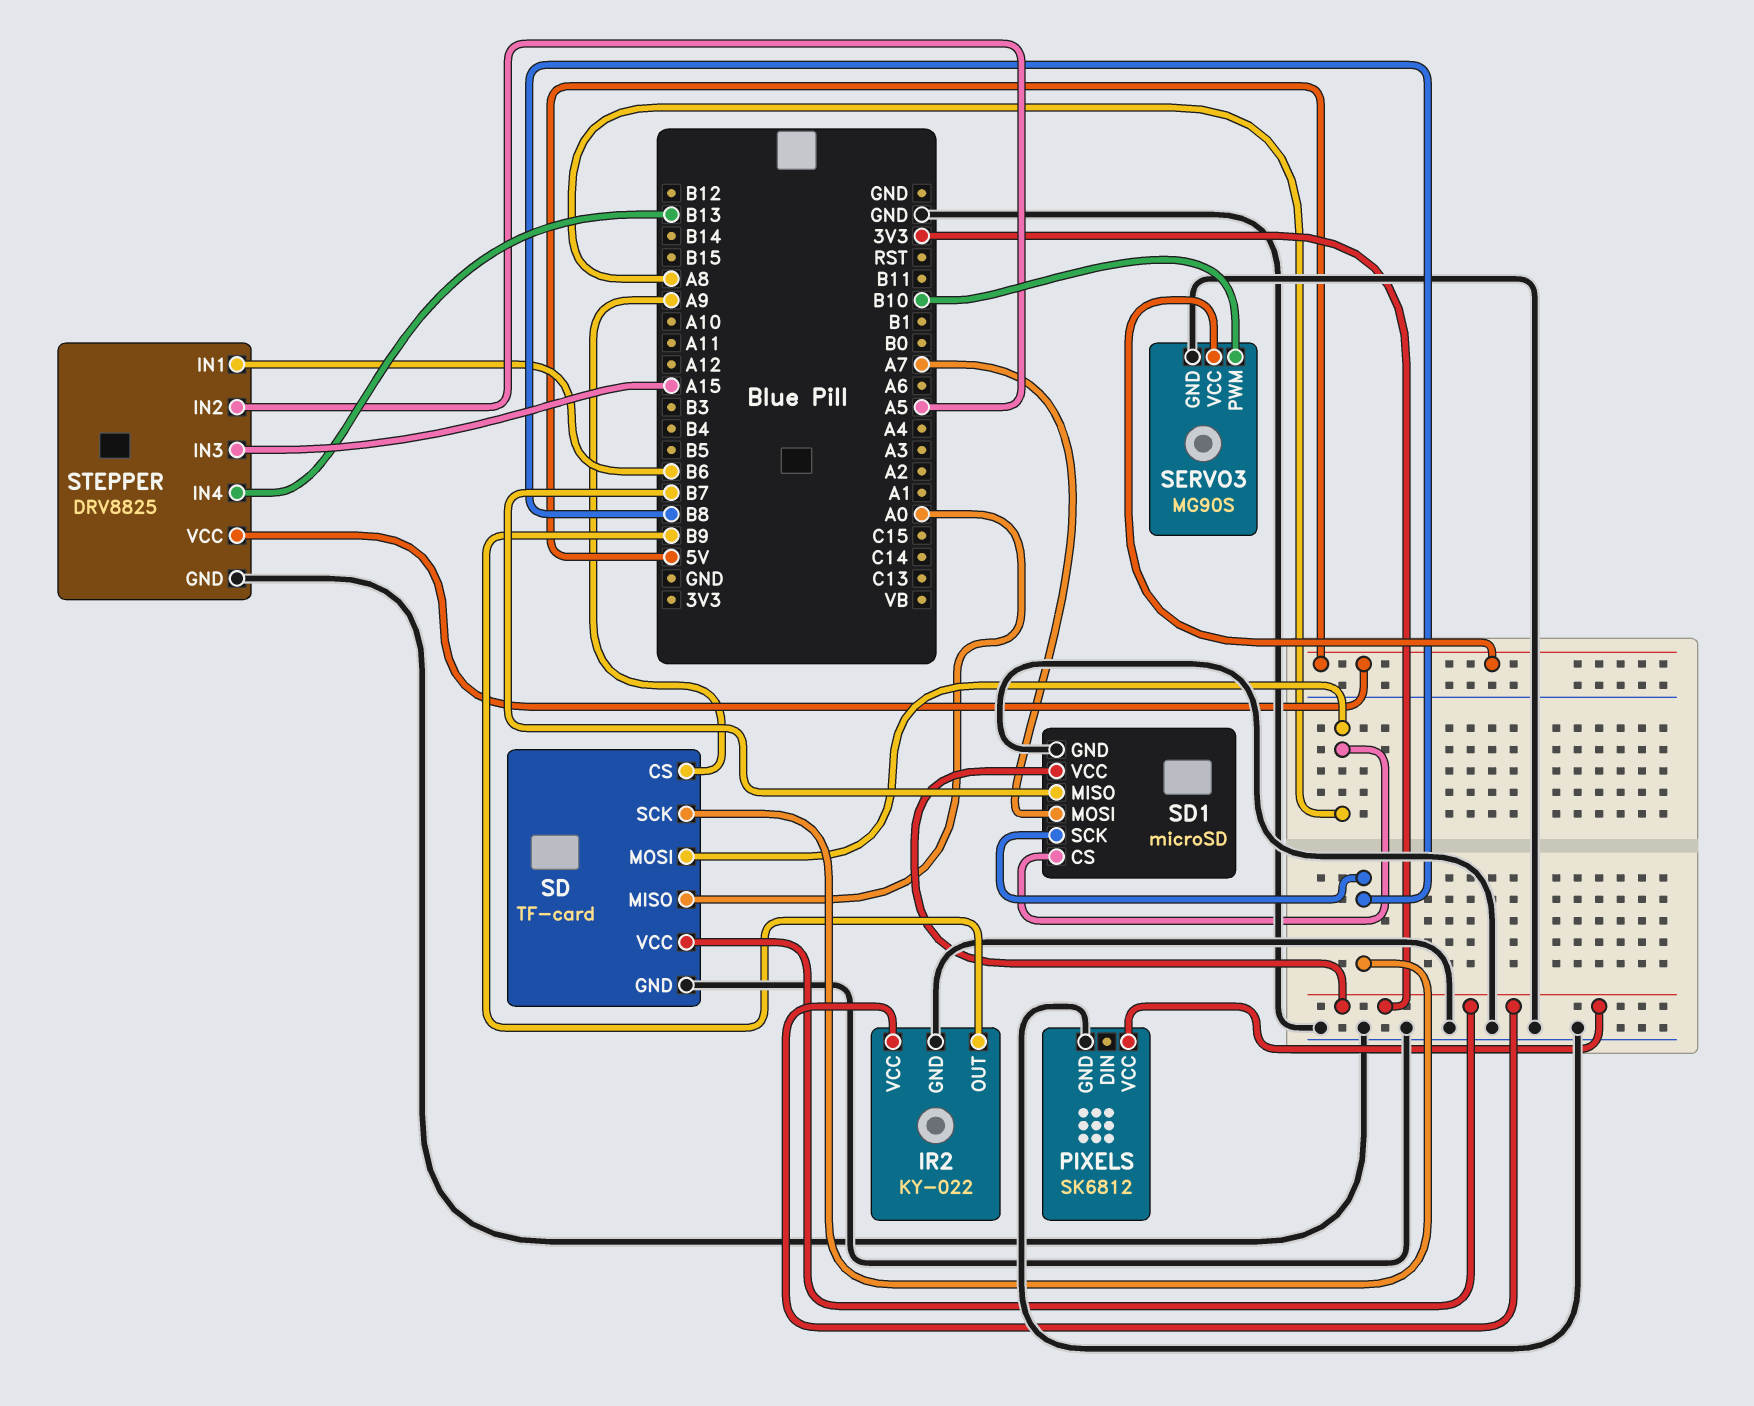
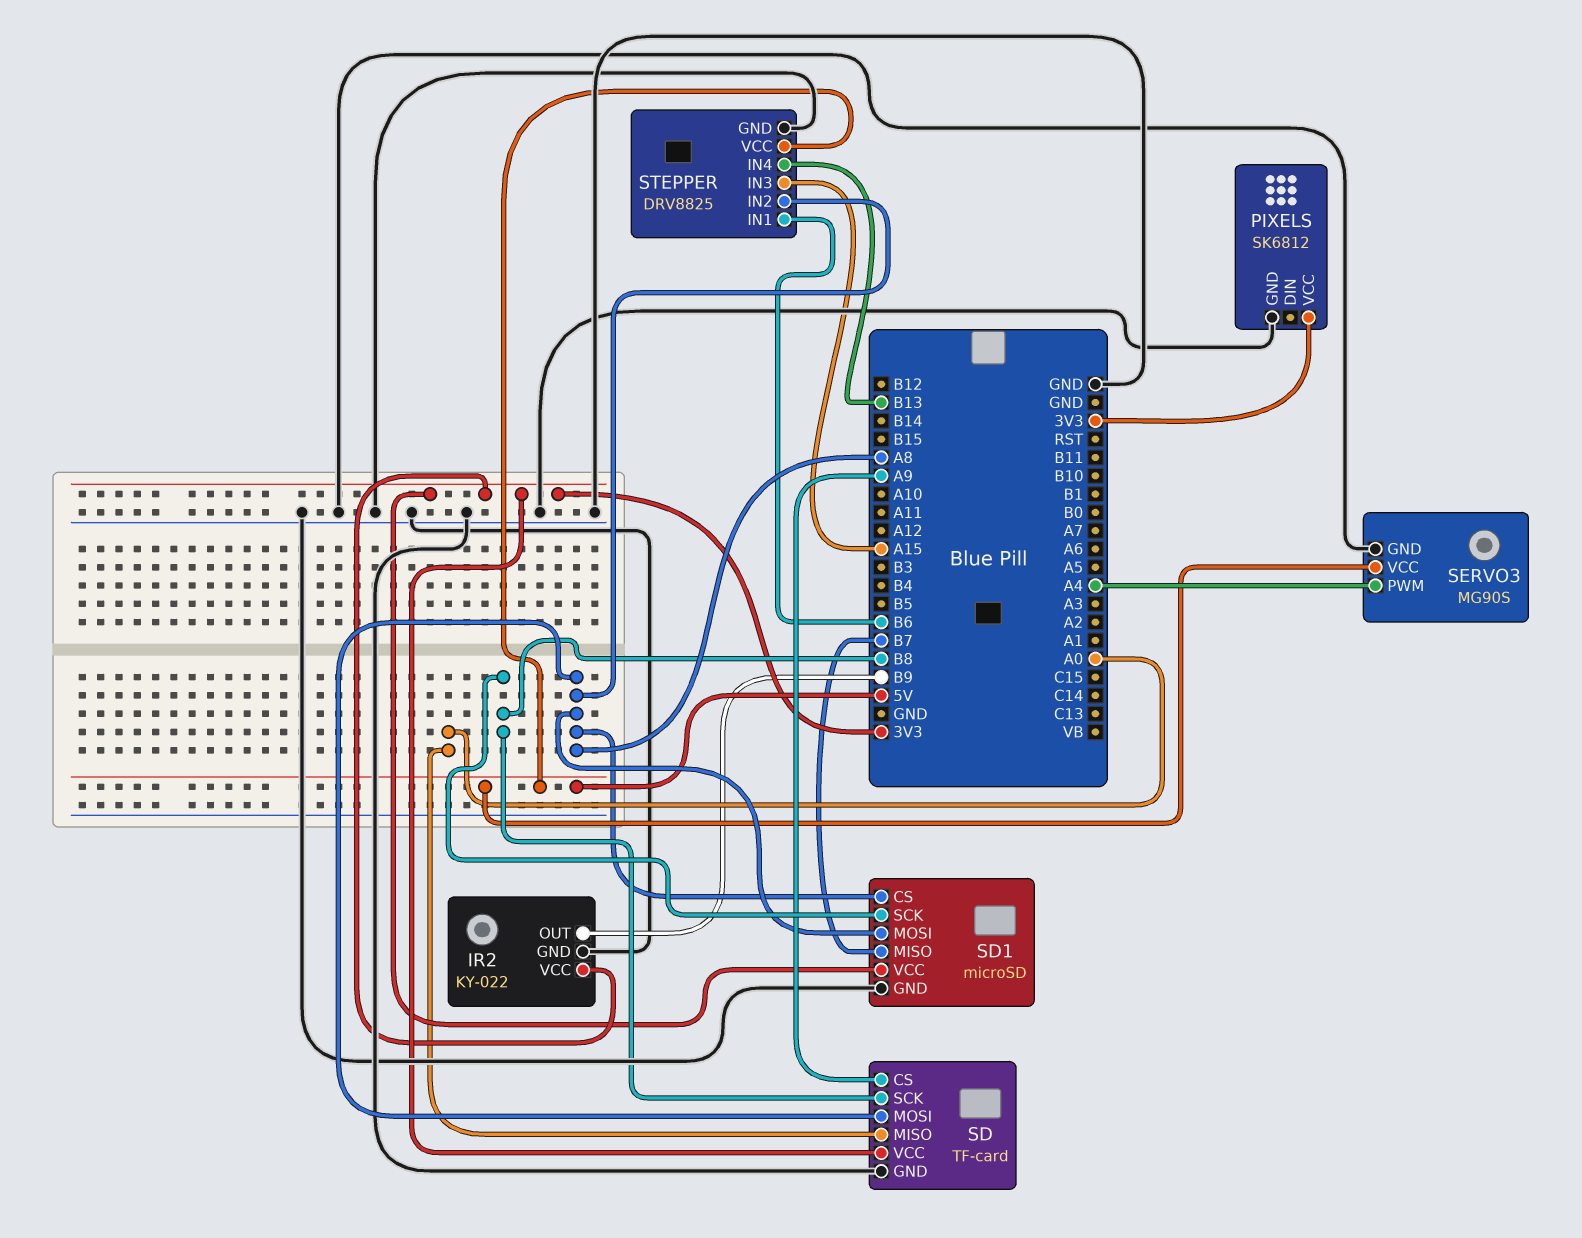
SD1 pin MOSI: A7 -> A8
SERVO3 pin PWM: B10 -> A4
STEPPER pin IN2: A5 -> A8

